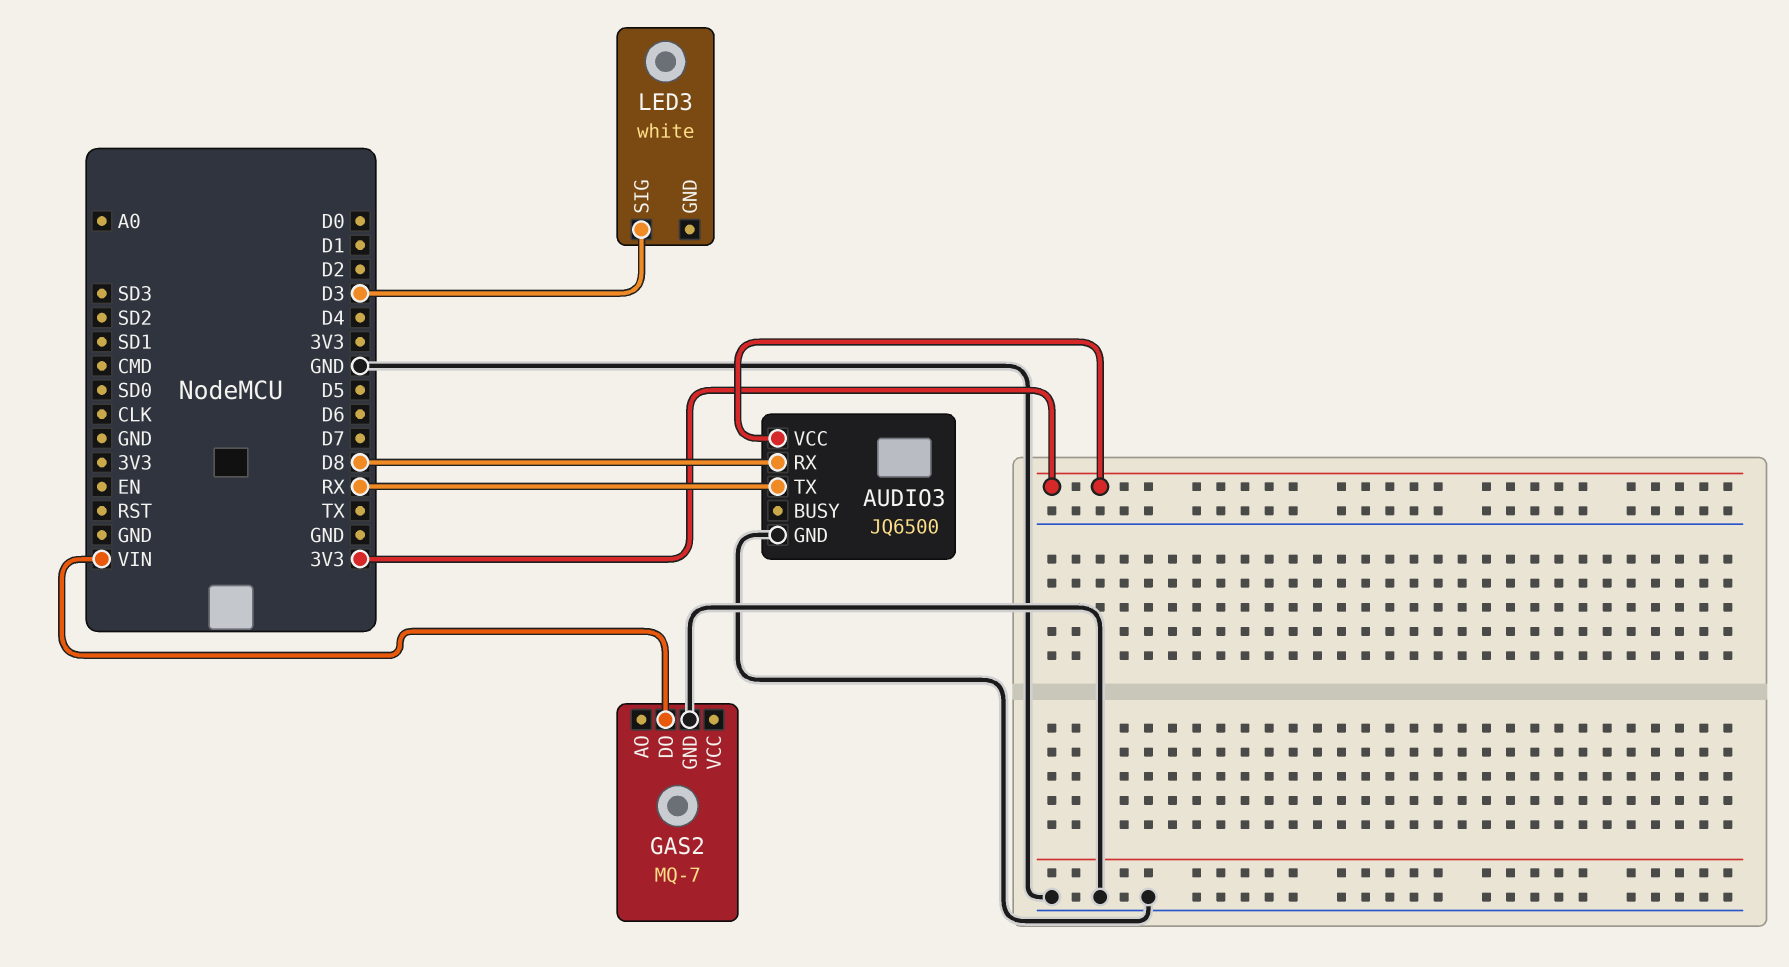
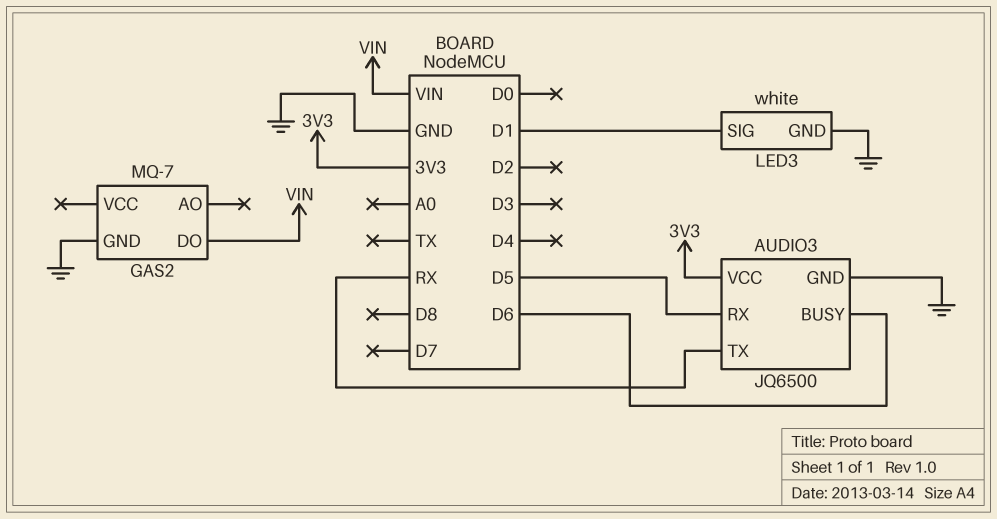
AUDIO3 pin BUSY: none -> D6
AUDIO3 pin RX: D8 -> D5
LED3 pin GND: none -> GND
LED3 pin SIG: D3 -> D1

